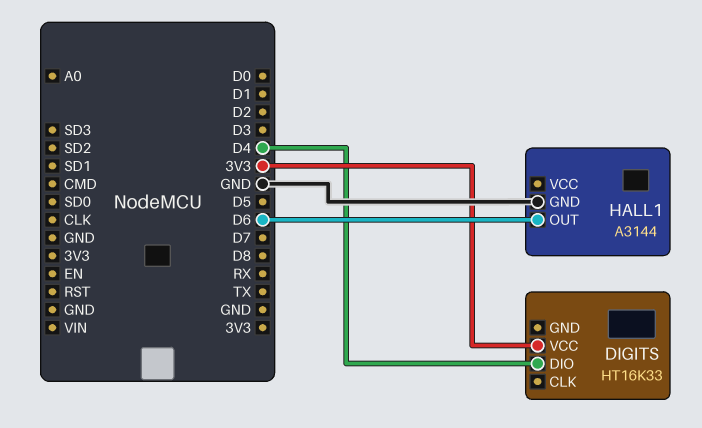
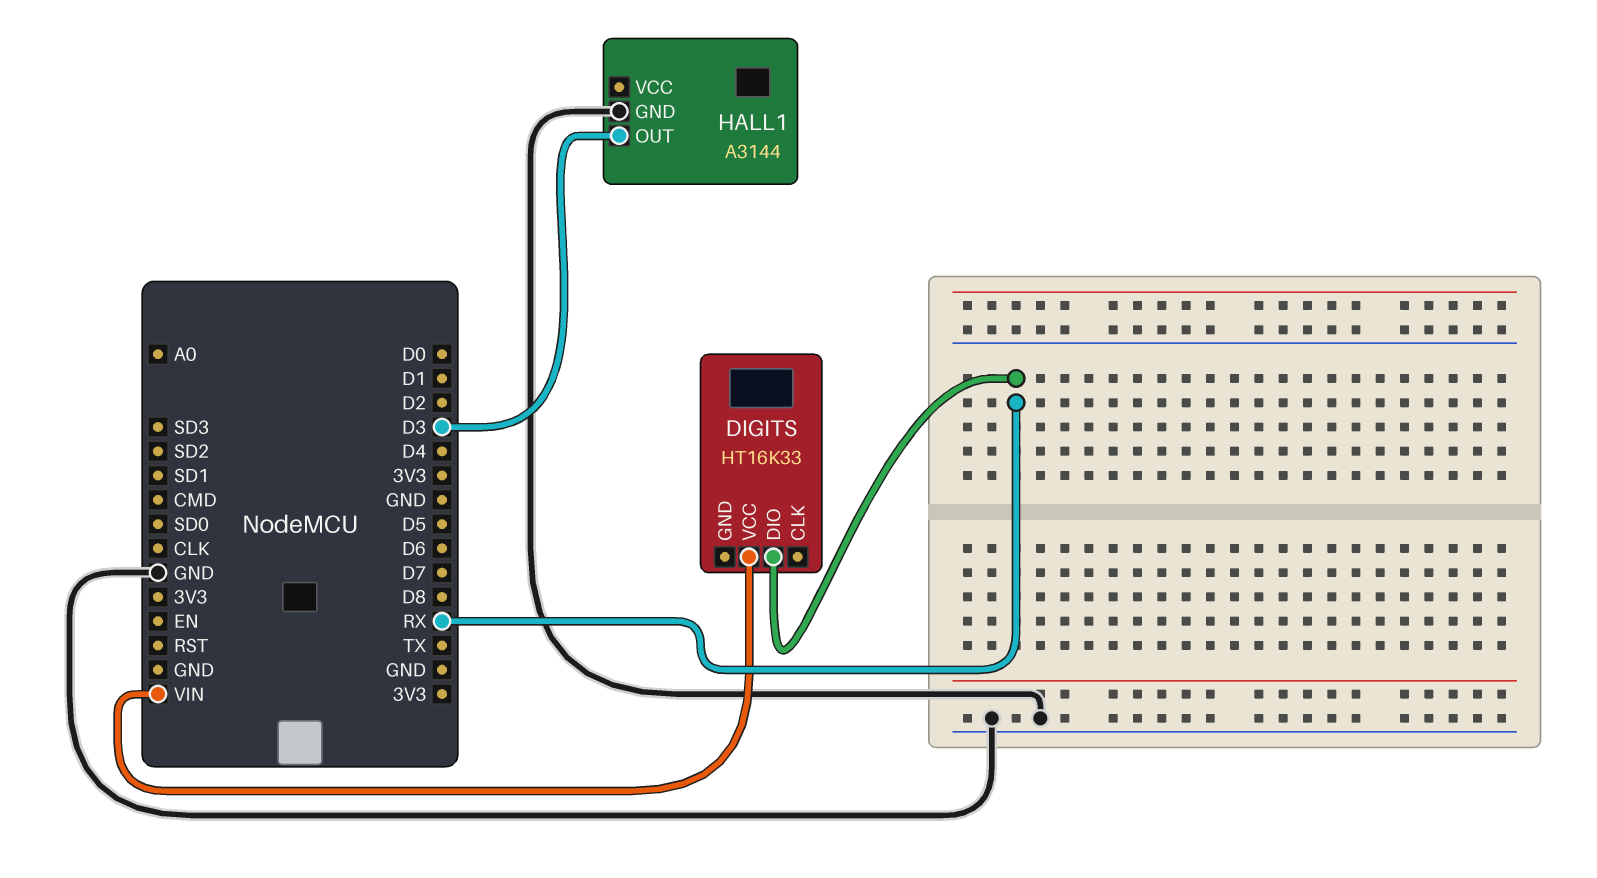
DIGITS pin DIO: D4 -> RX
DIGITS pin VCC: 3V3 -> VIN
HALL1 pin OUT: D6 -> D3

